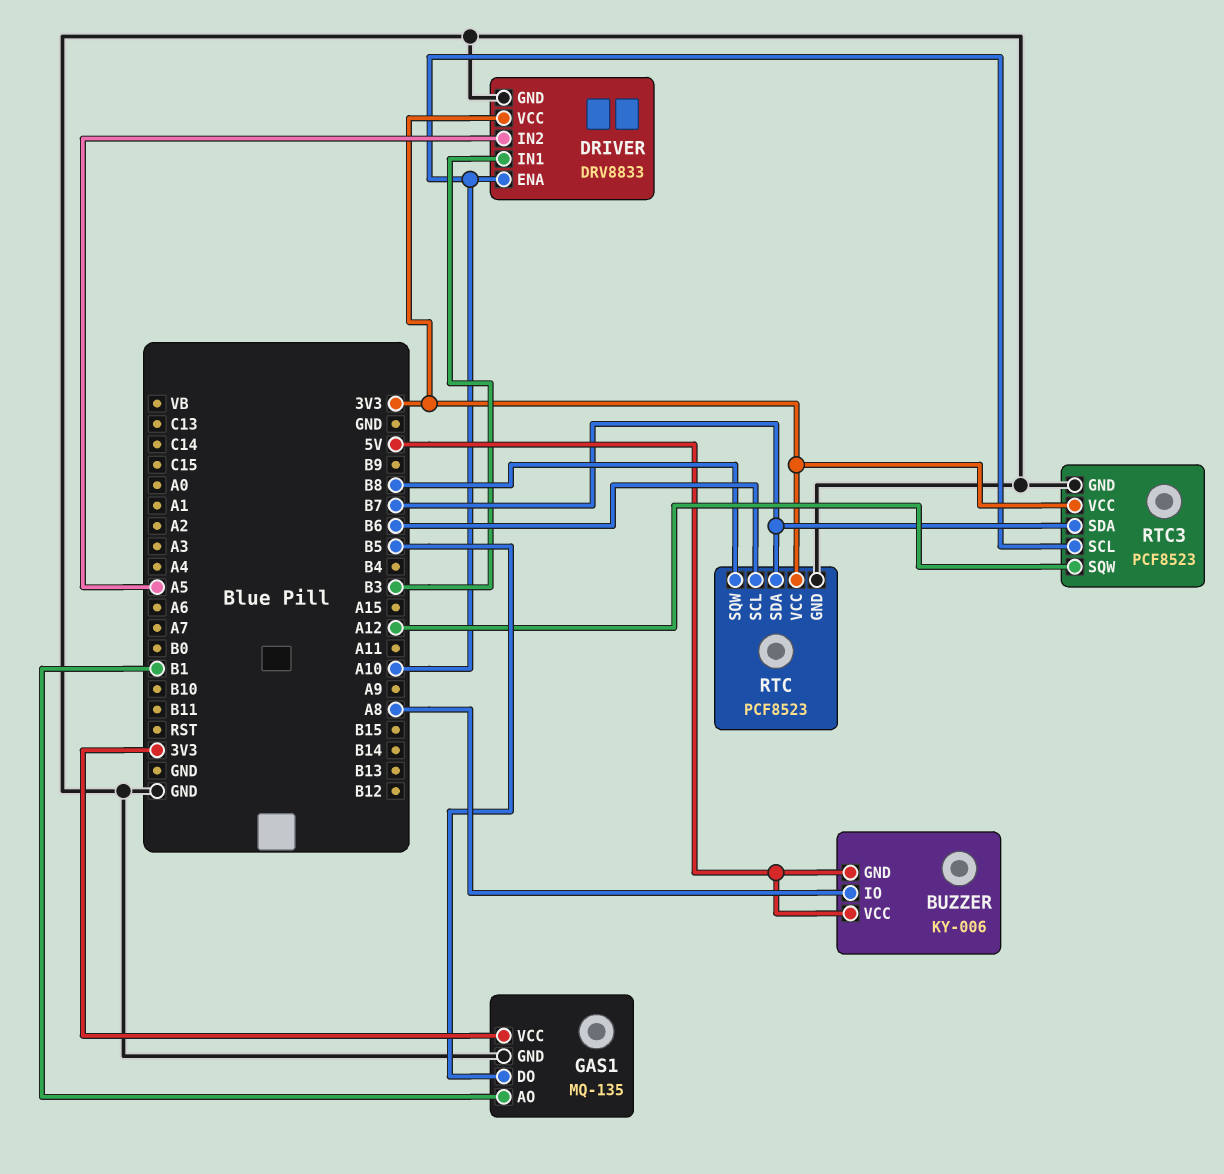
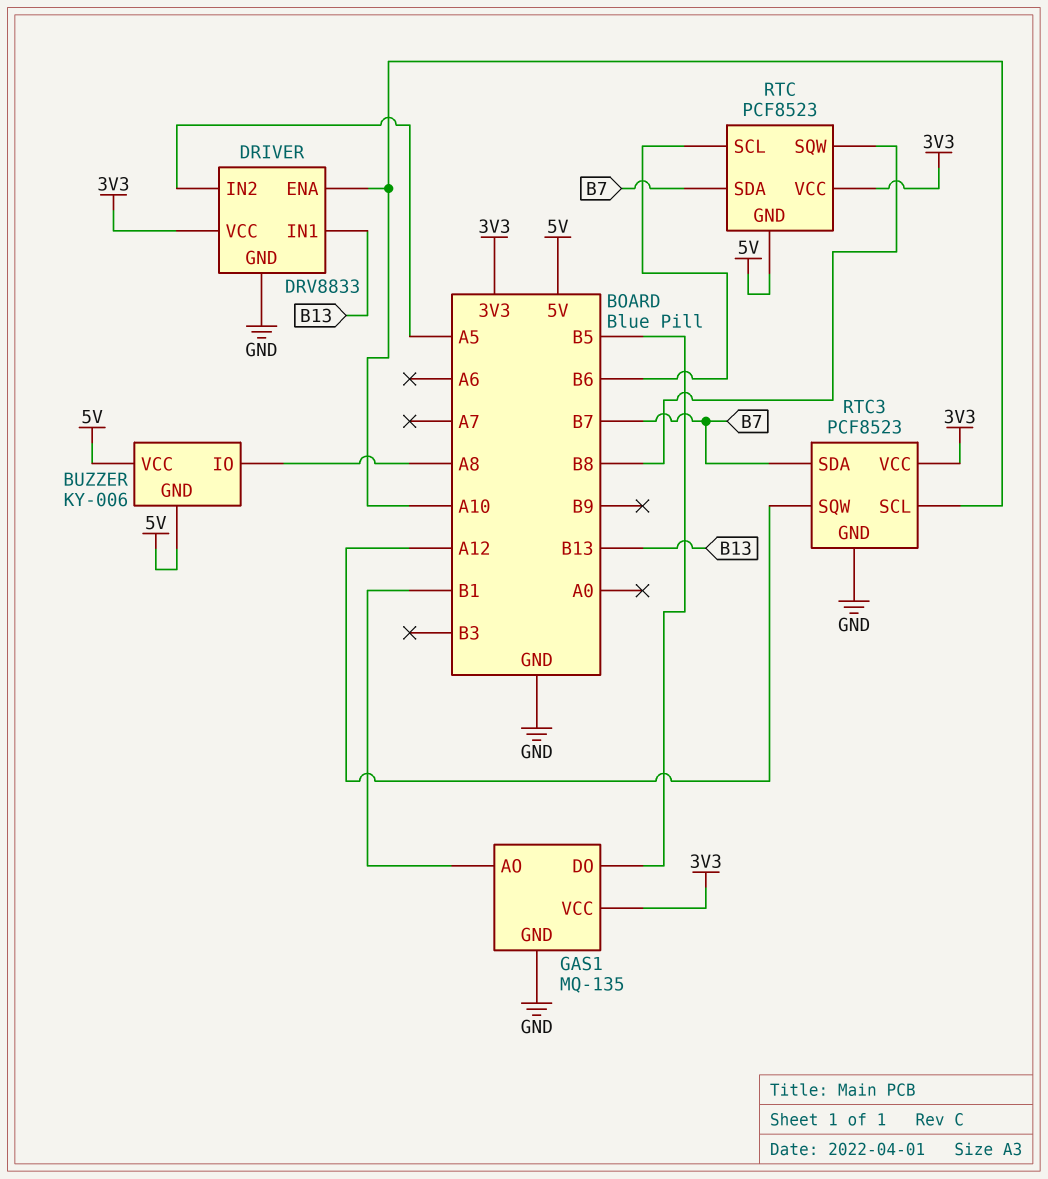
DRIVER pin IN1: B3 -> B13
RTC pin GND: GND -> 5V

